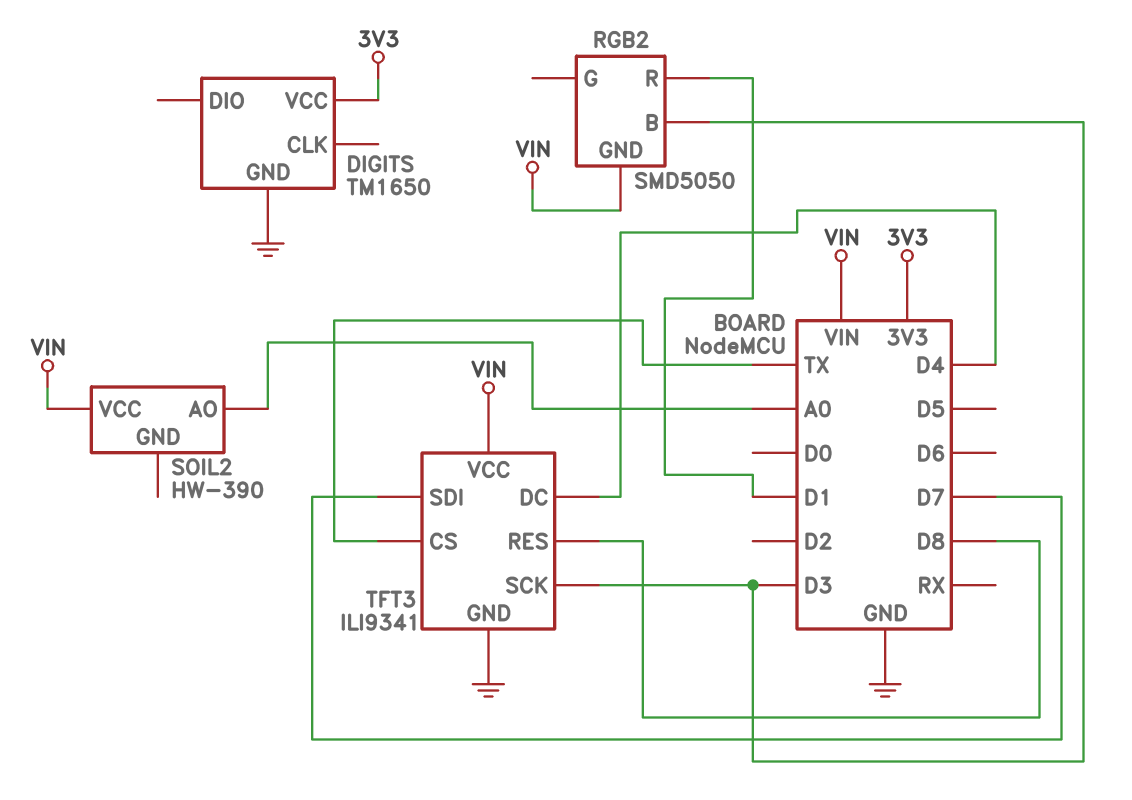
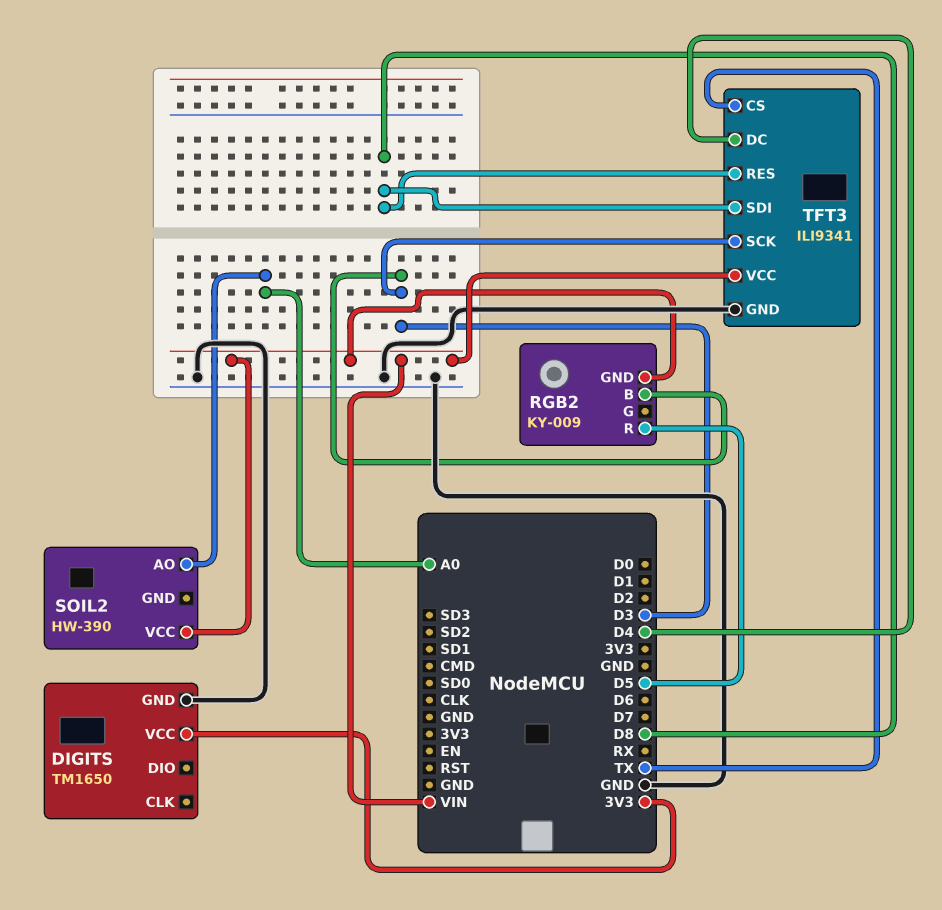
RGB2: SMD5050 -> KY-009
RGB2 pin R: D1 -> D5
TFT3 pin SDI: D7 -> D8

